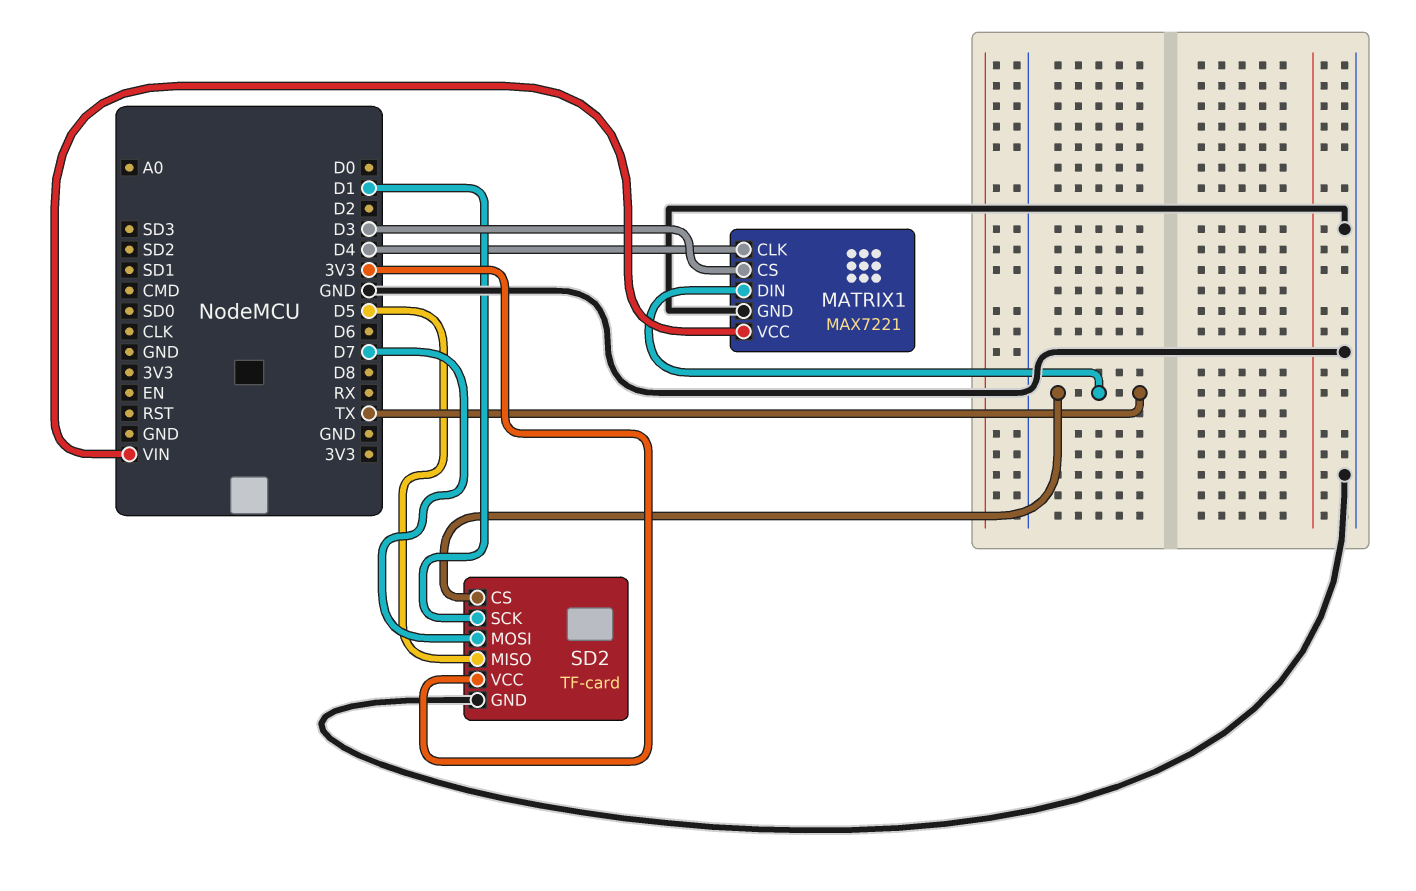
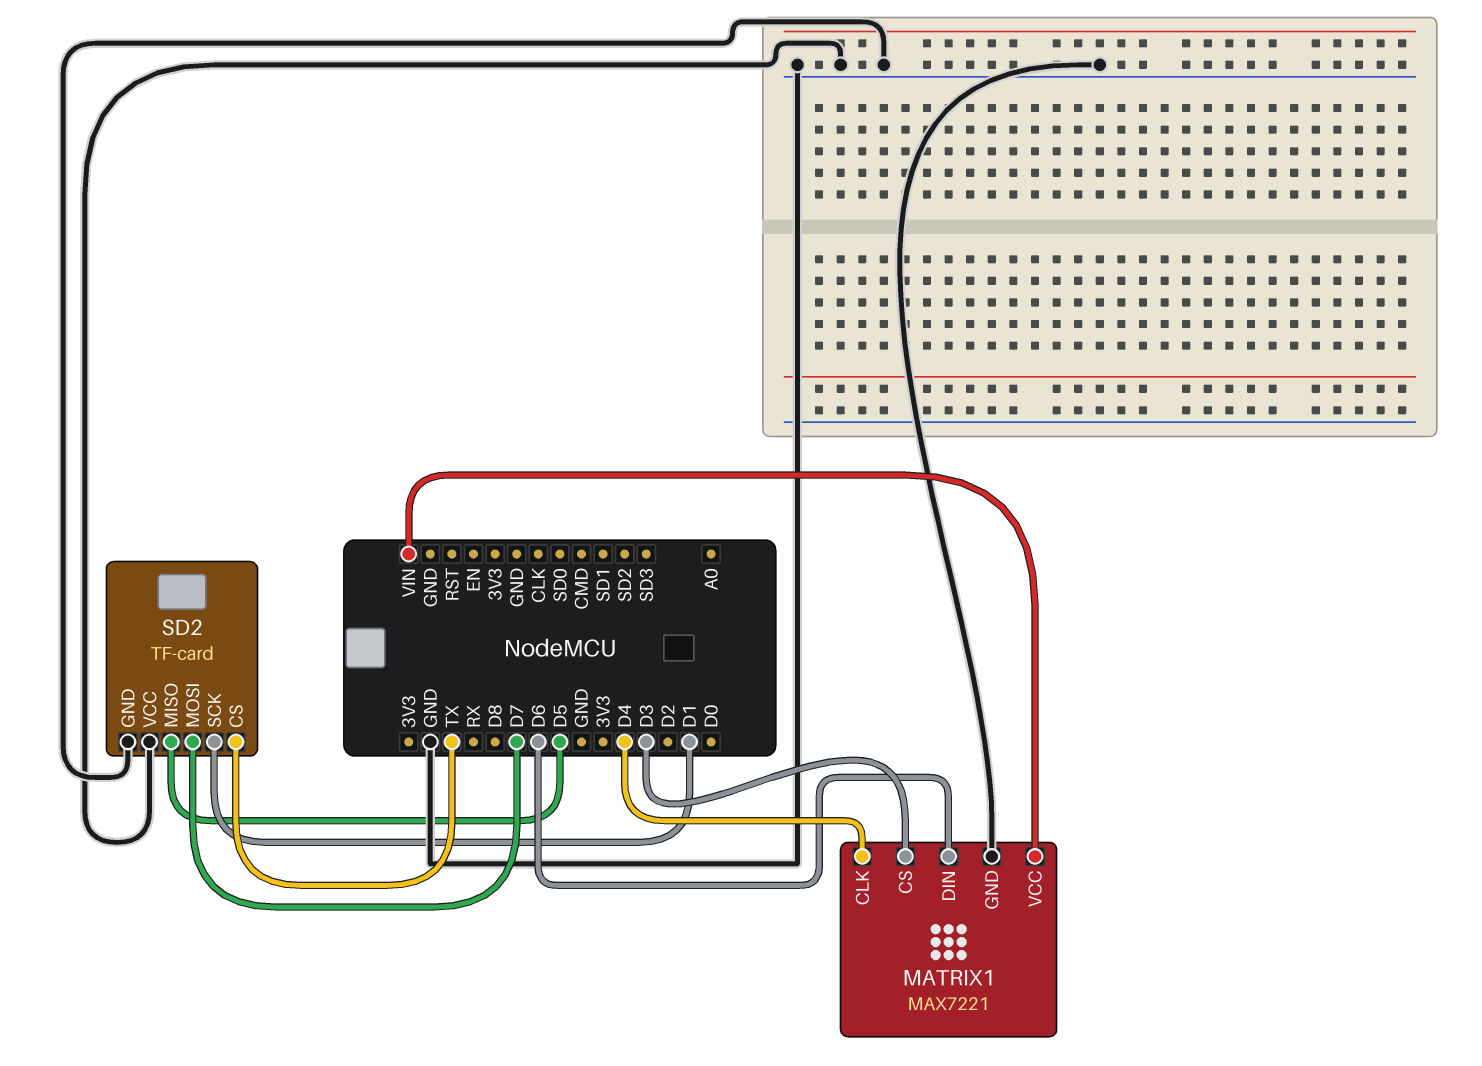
MATRIX1 pin DIN: TX -> D6
SD2 pin VCC: 3V3 -> GND

